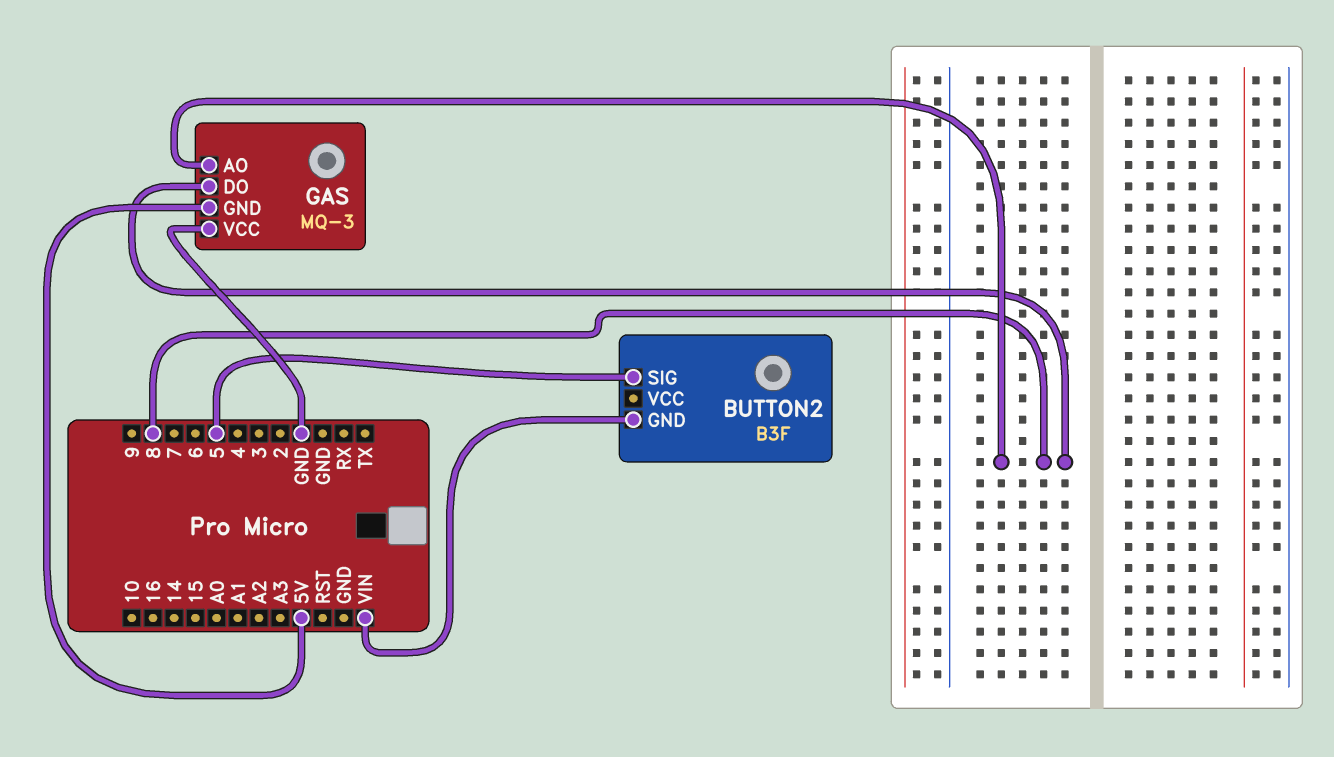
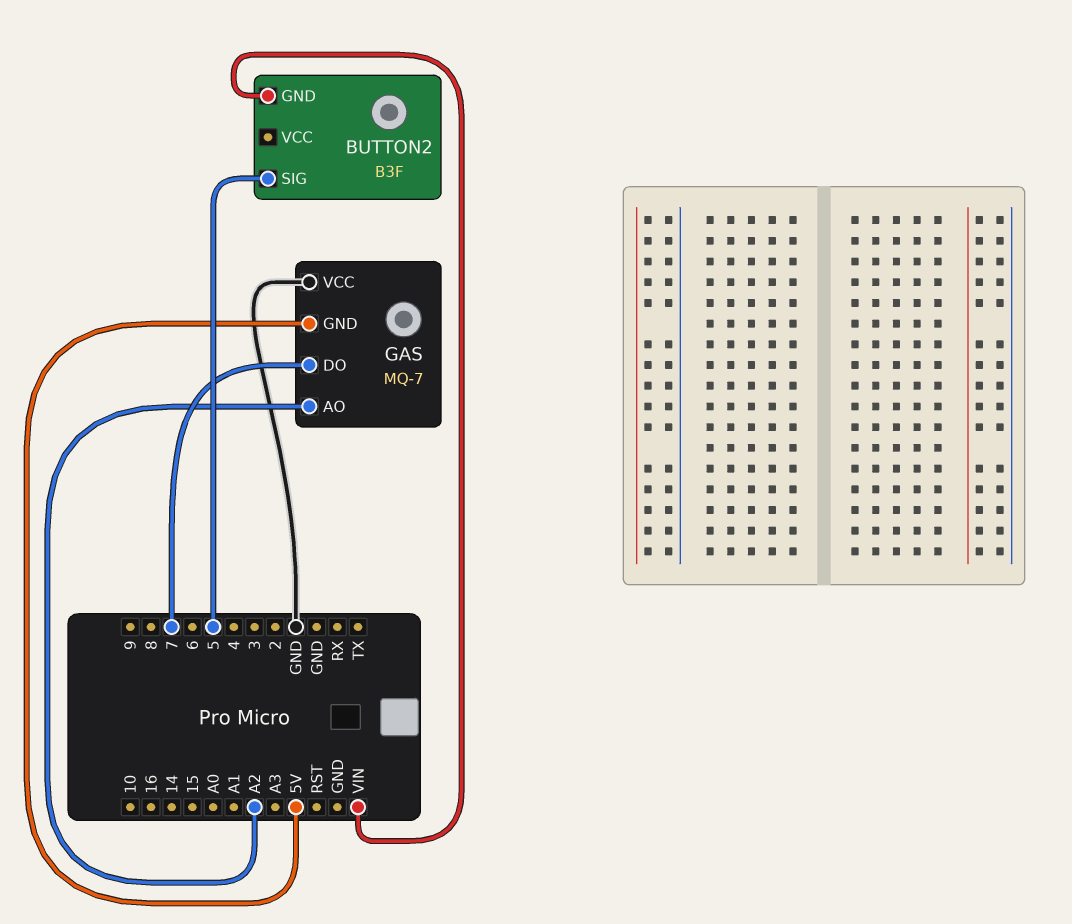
GAS: MQ-3 -> MQ-7
GAS pin AO: 8 -> A2
GAS pin DO: 8 -> 7

